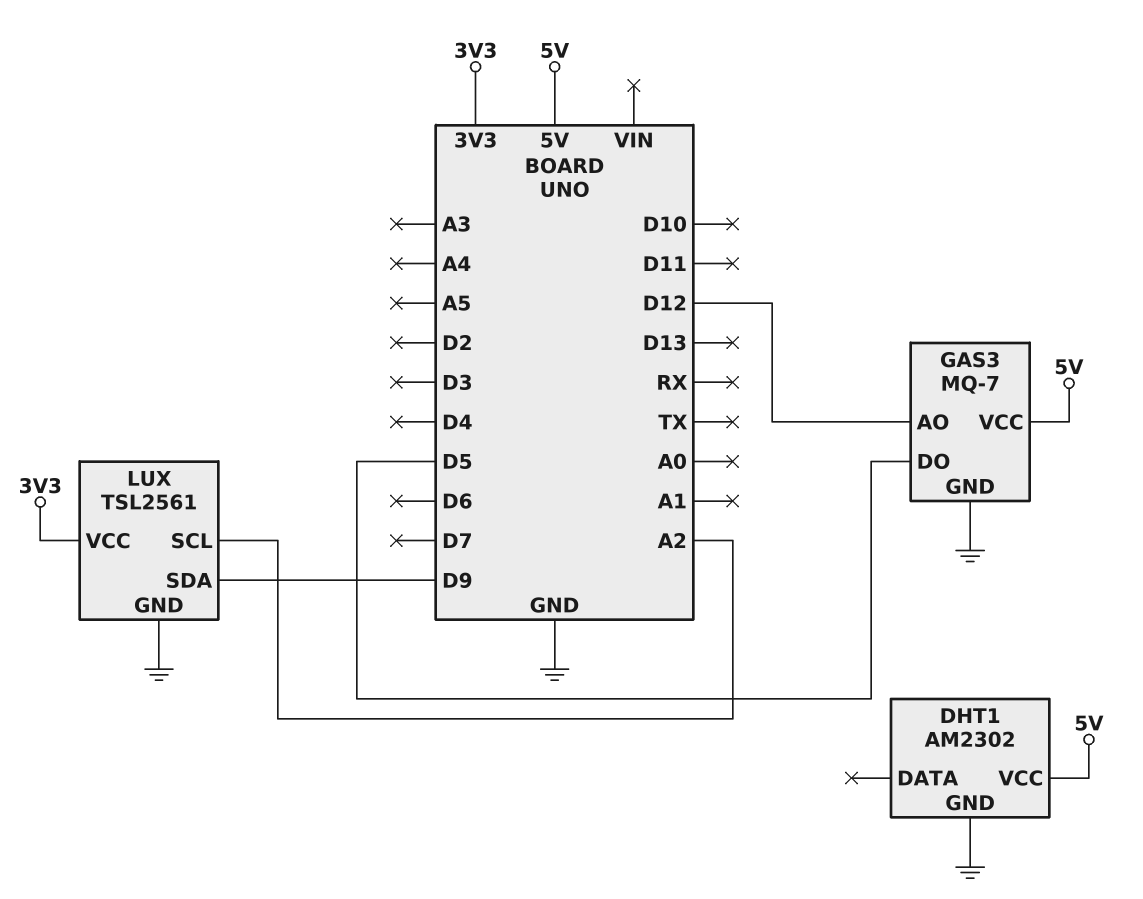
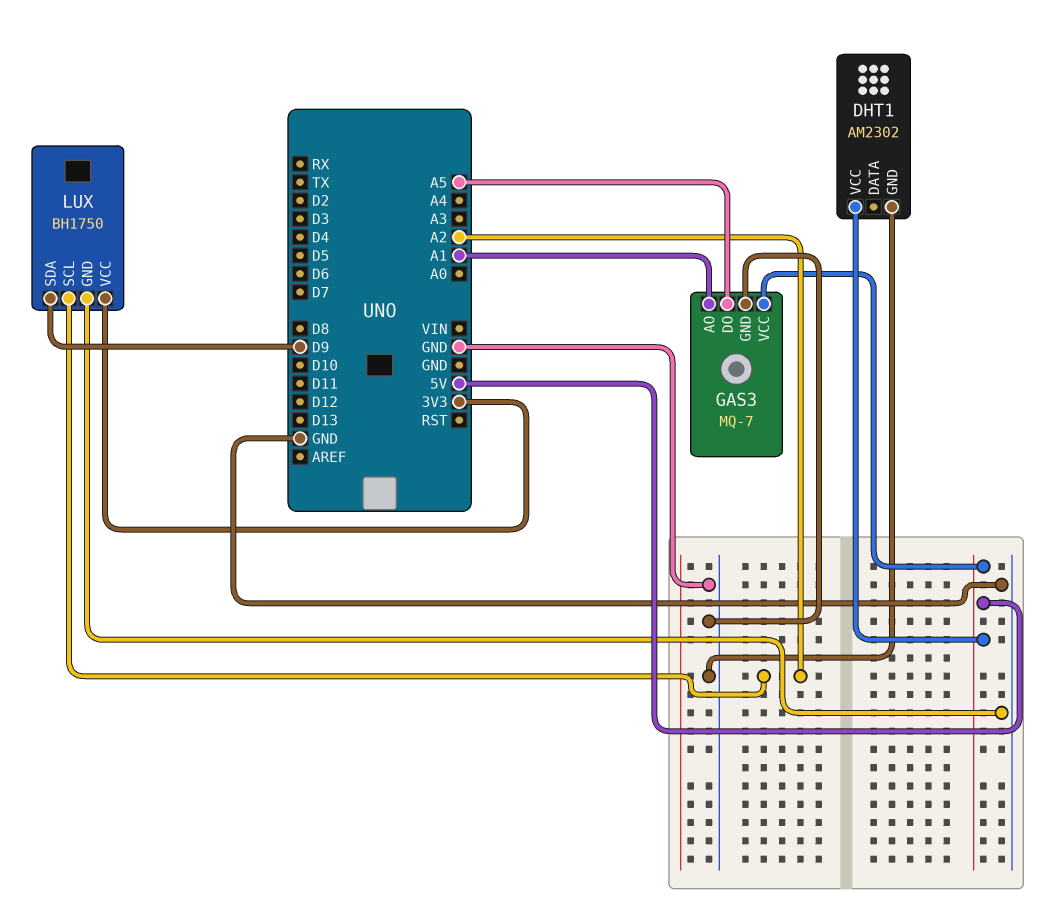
GAS3 pin AO: D12 -> A1
GAS3 pin DO: D5 -> A5
LUX: TSL2561 -> BH1750

